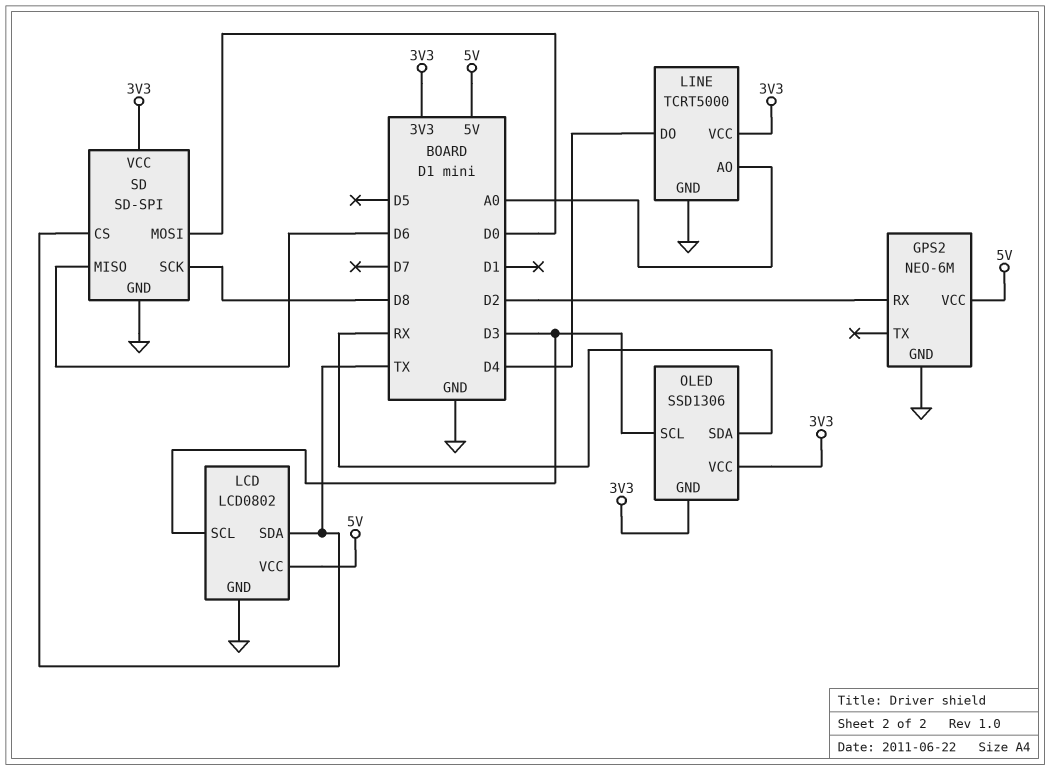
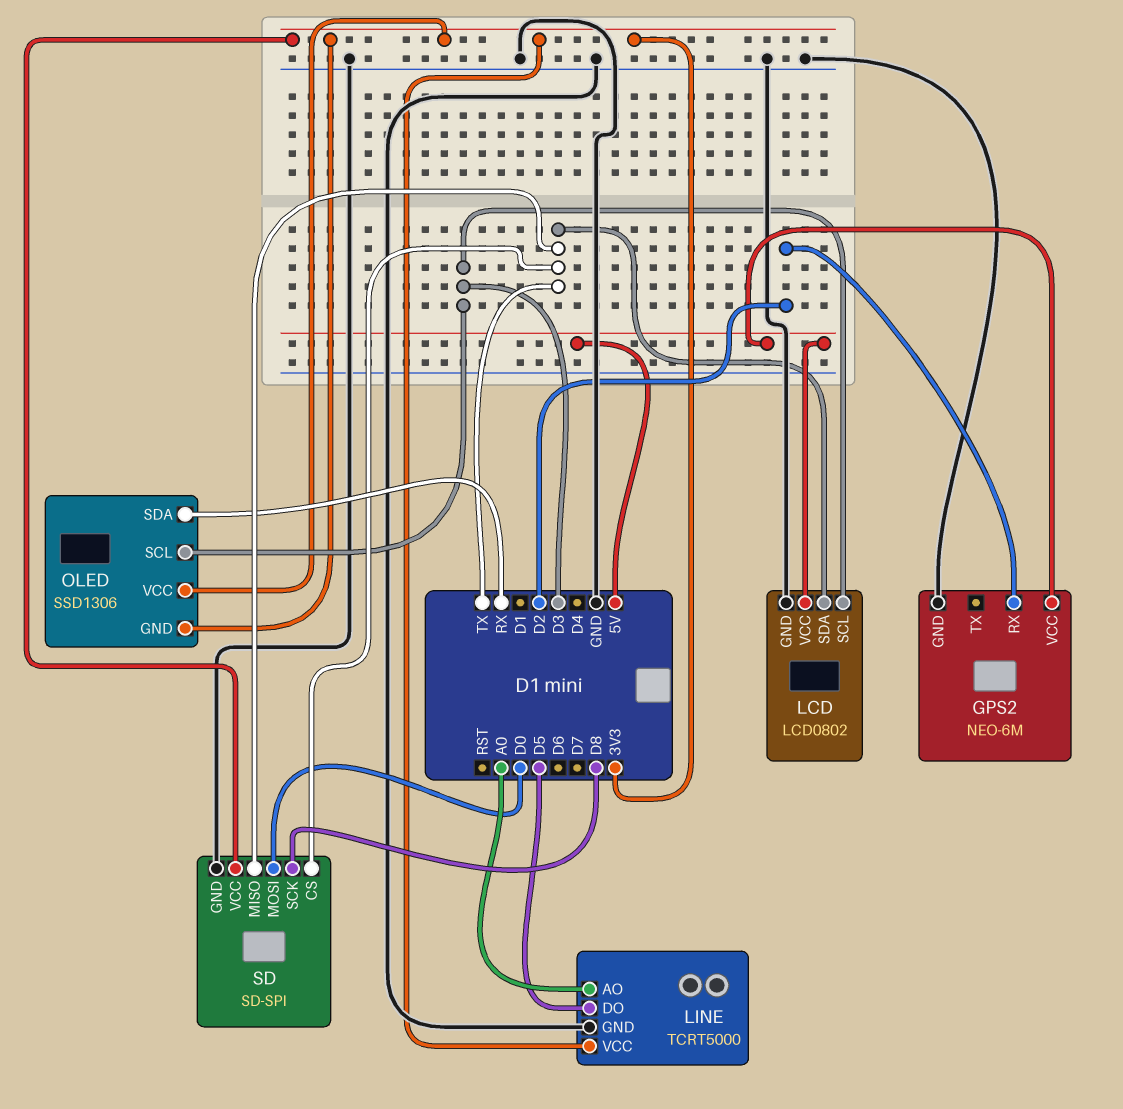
LINE pin DO: D4 -> D5
SD pin MISO: D6 -> TX

